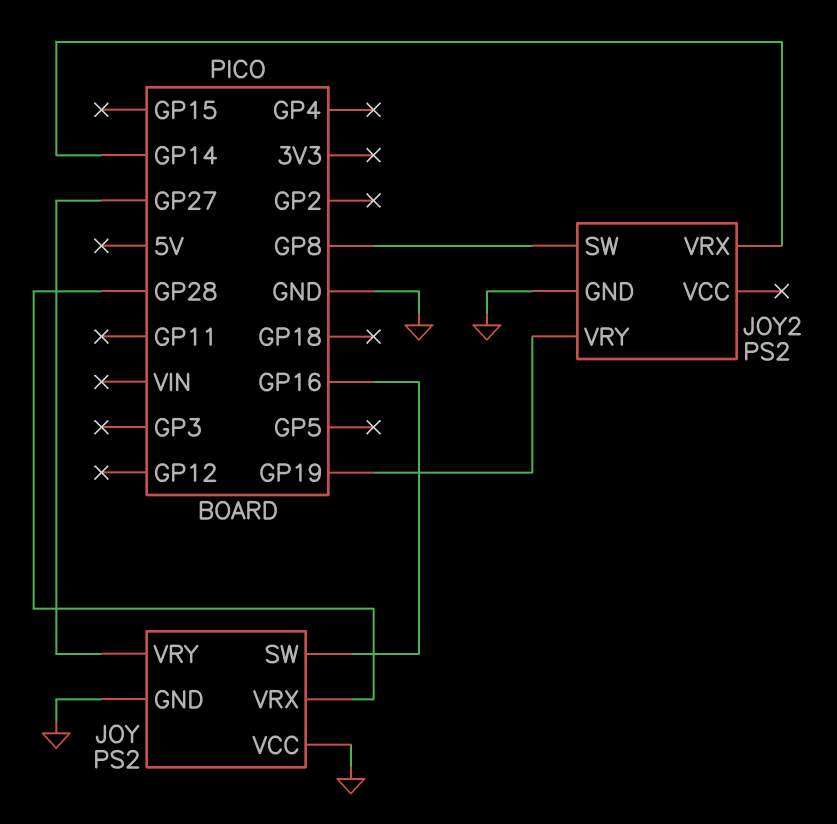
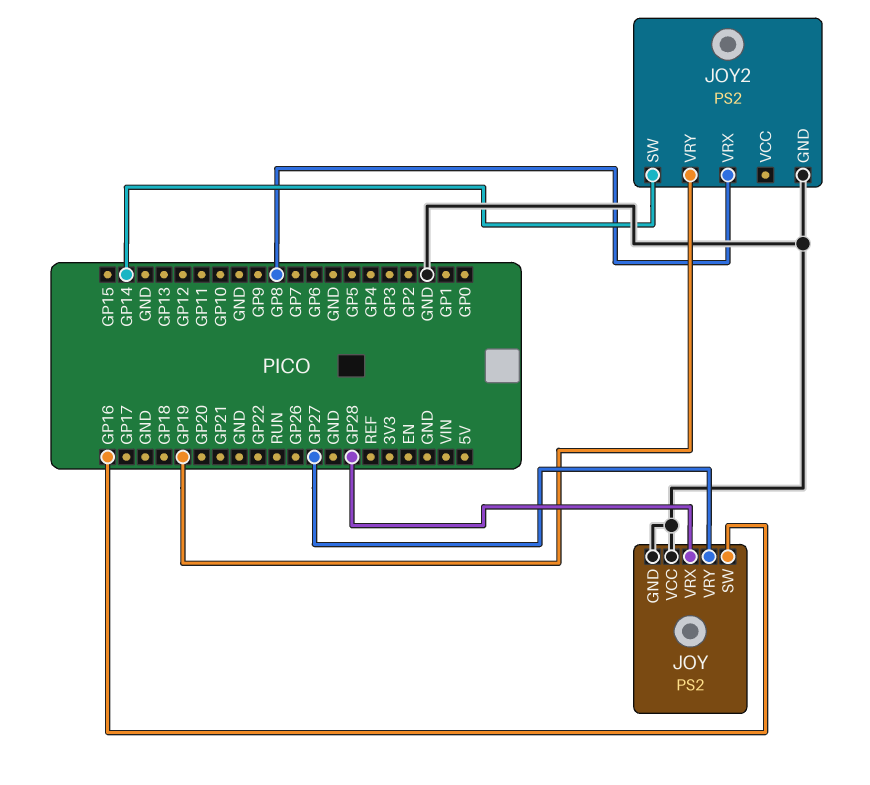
JOY2 pin SW: GP8 -> GP14
JOY2 pin VRX: GP14 -> GP8

